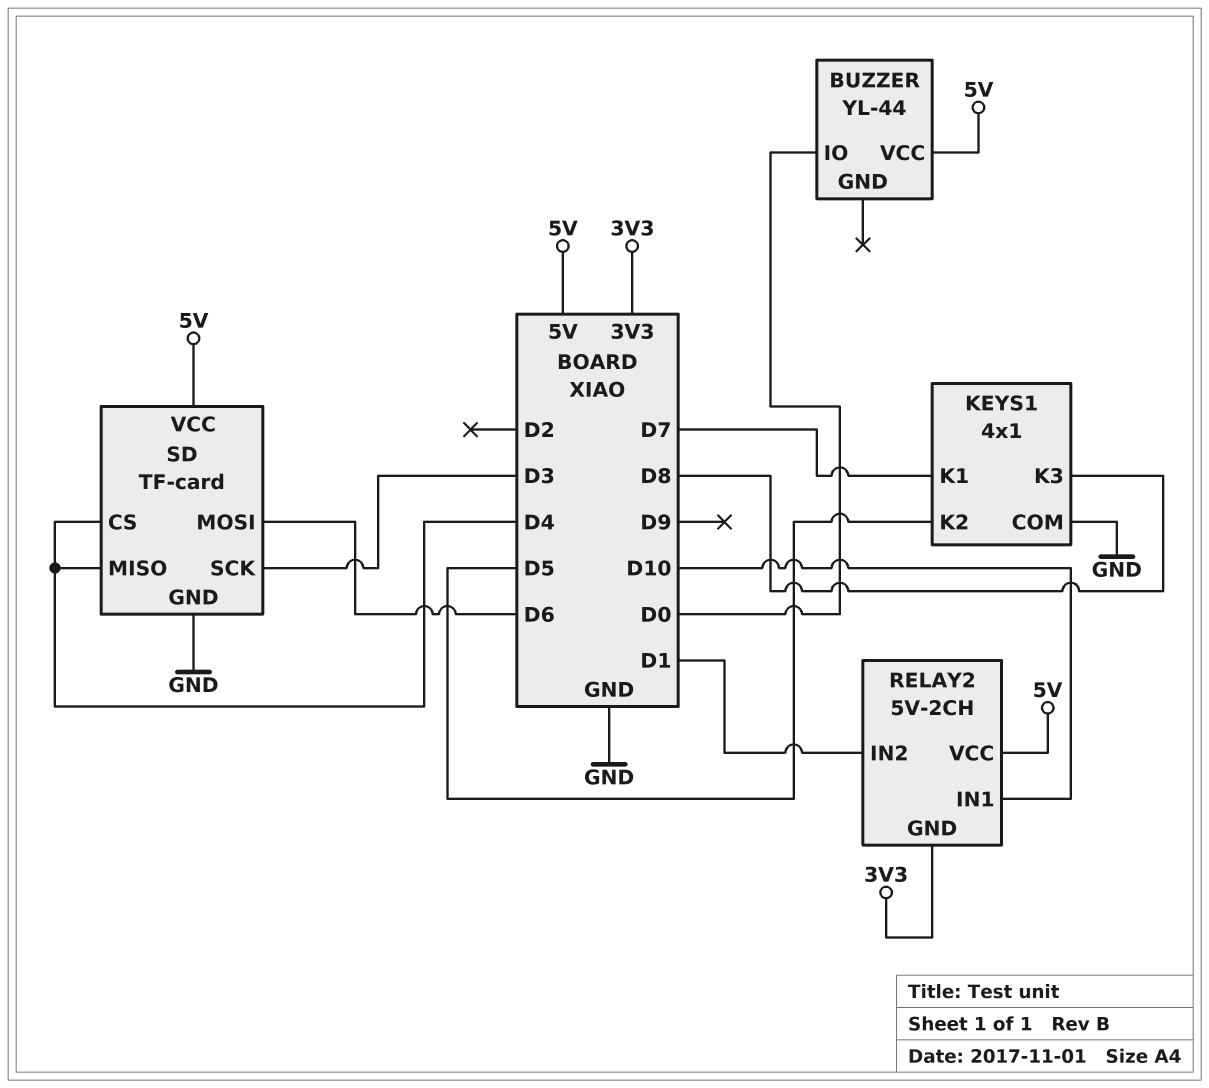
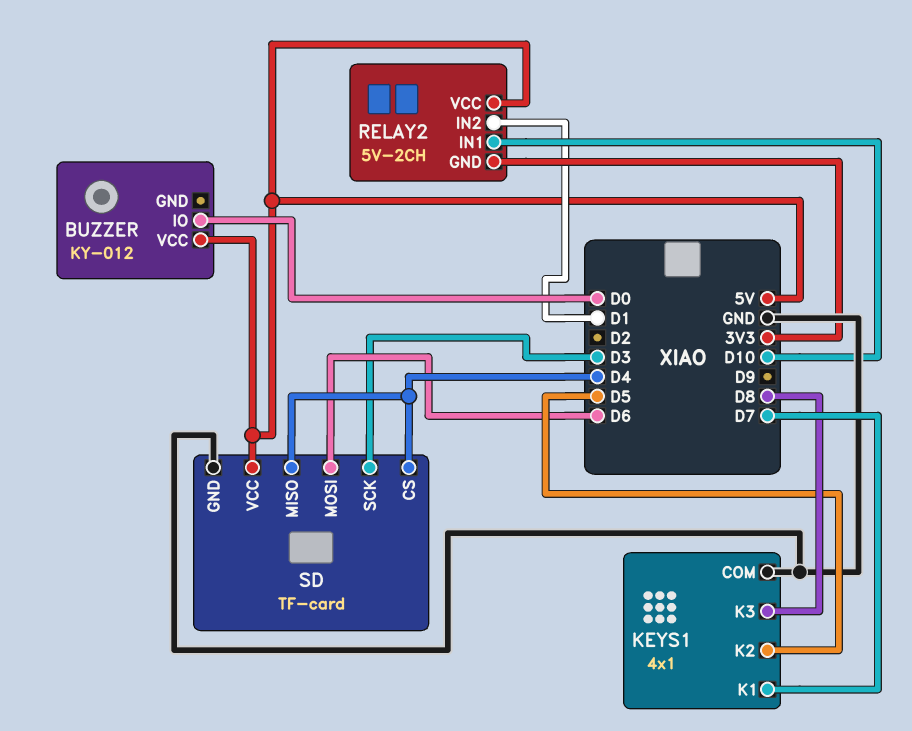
BUZZER: YL-44 -> KY-012

